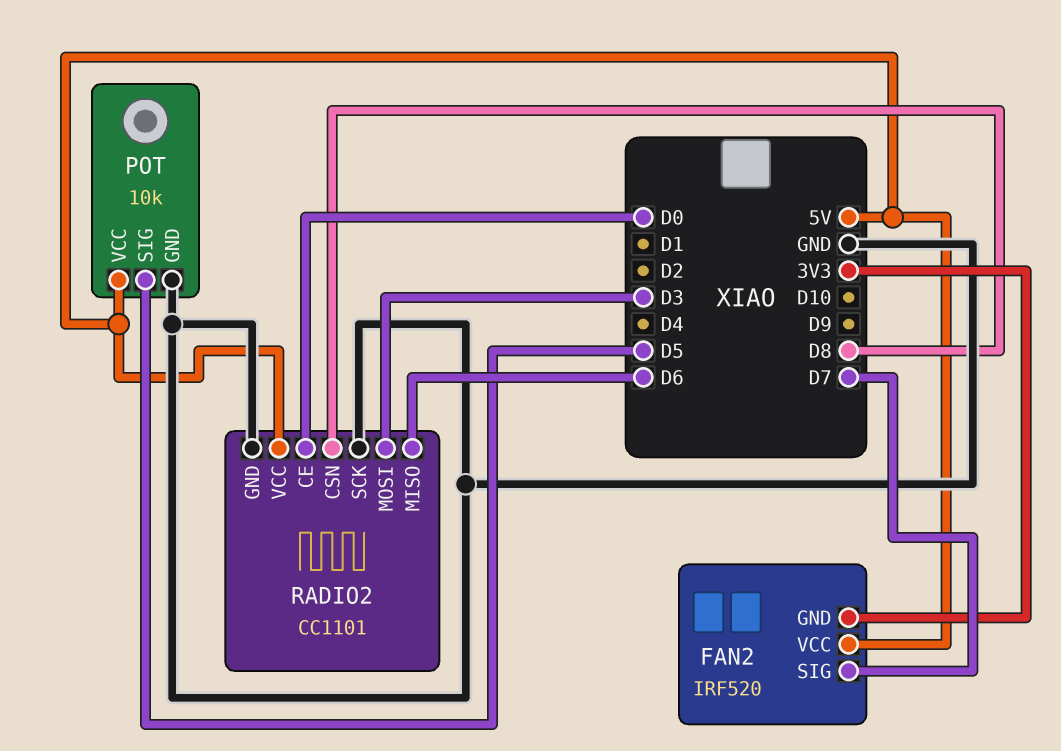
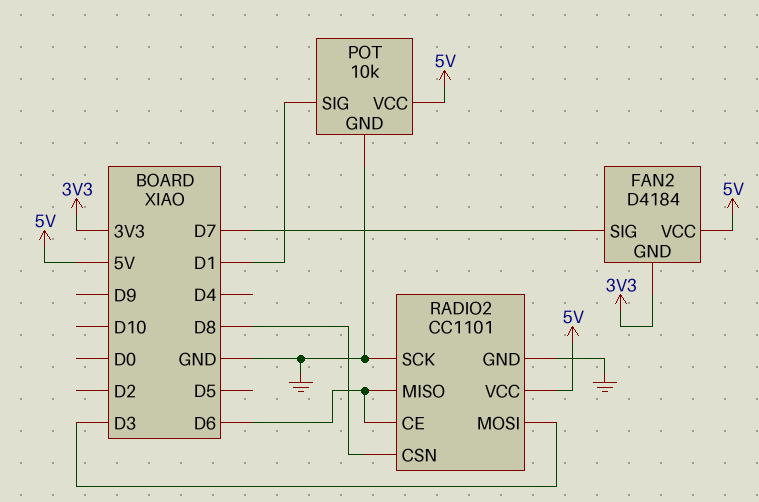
FAN2: IRF520 -> D4184
POT pin SIG: D5 -> D1
RADIO2 pin CE: D0 -> D6

